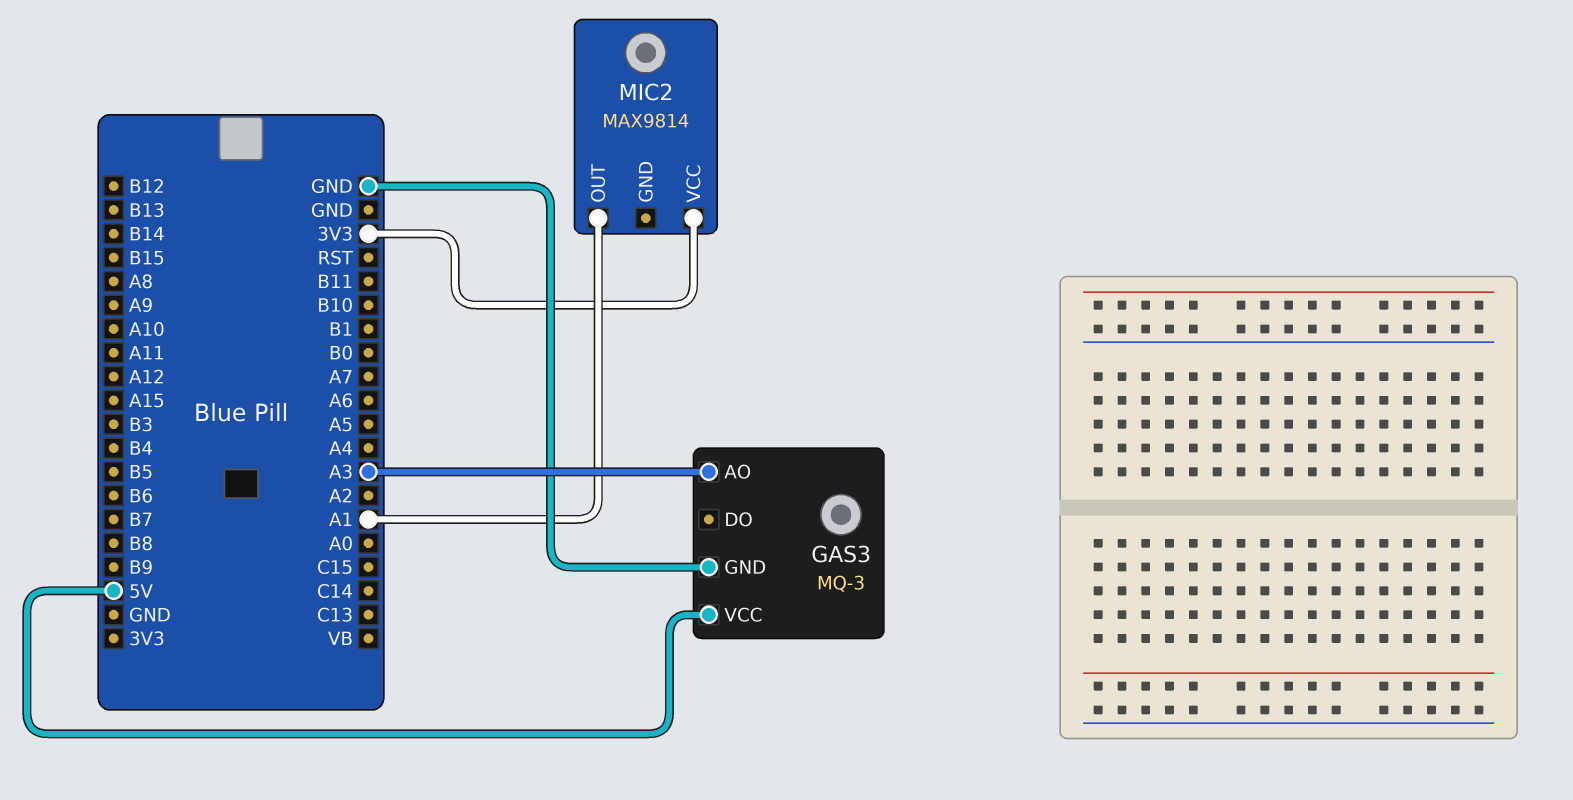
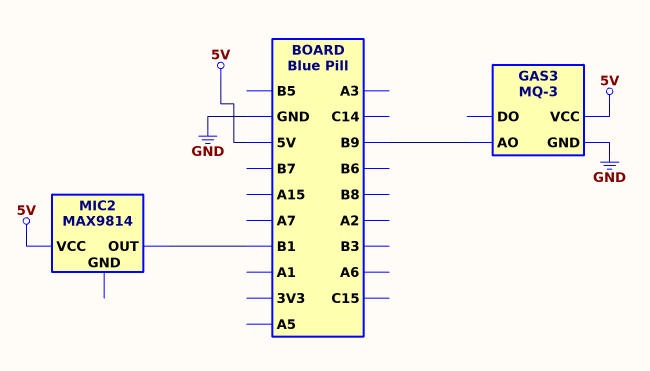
GAS3 pin AO: A3 -> B9
MIC2 pin OUT: A1 -> B1
MIC2 pin VCC: 3V3 -> 5V

